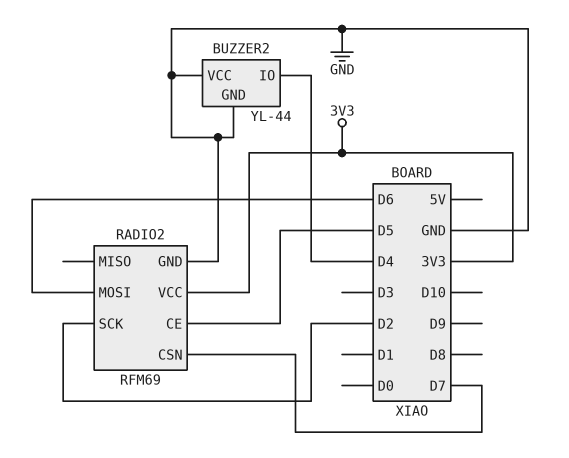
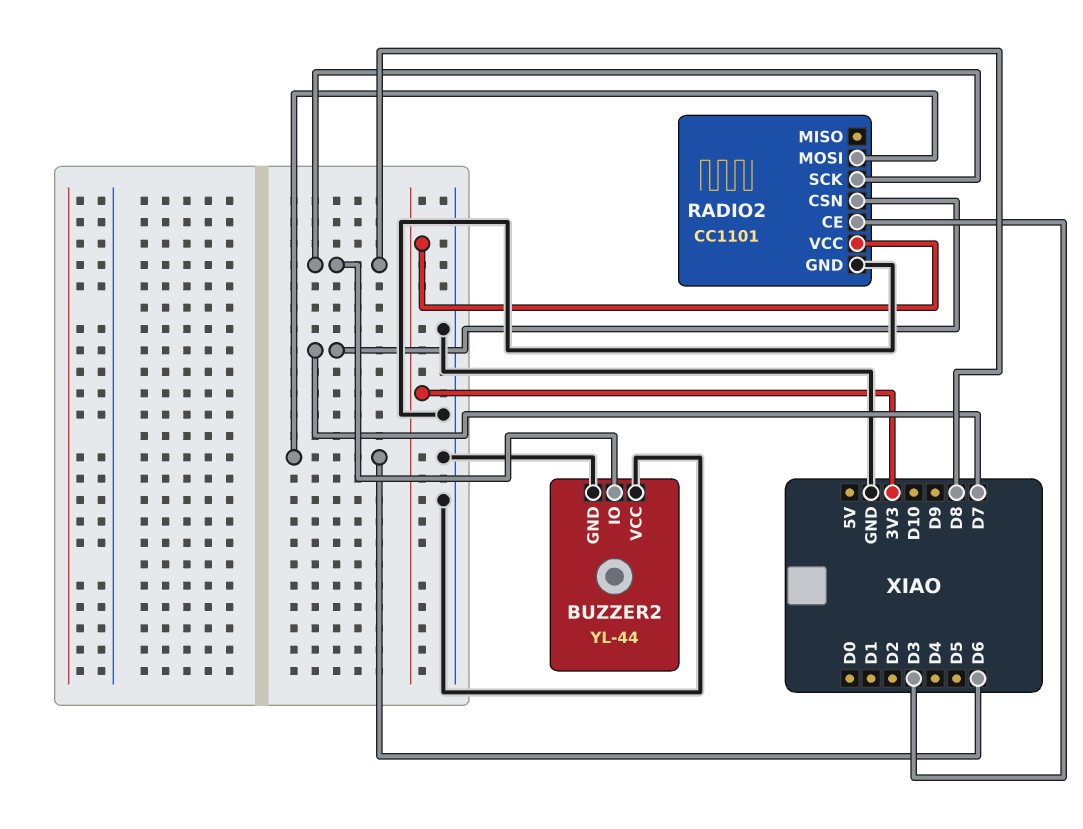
BUZZER2 pin IO: D4 -> D8
RADIO2: RFM69 -> CC1101
RADIO2 pin CE: D5 -> D3
RADIO2 pin SCK: D2 -> D8

